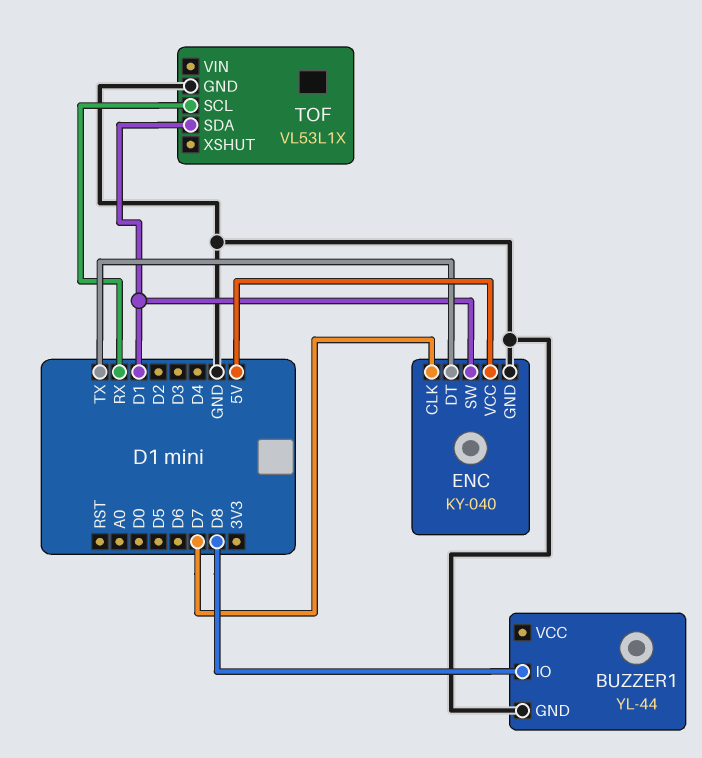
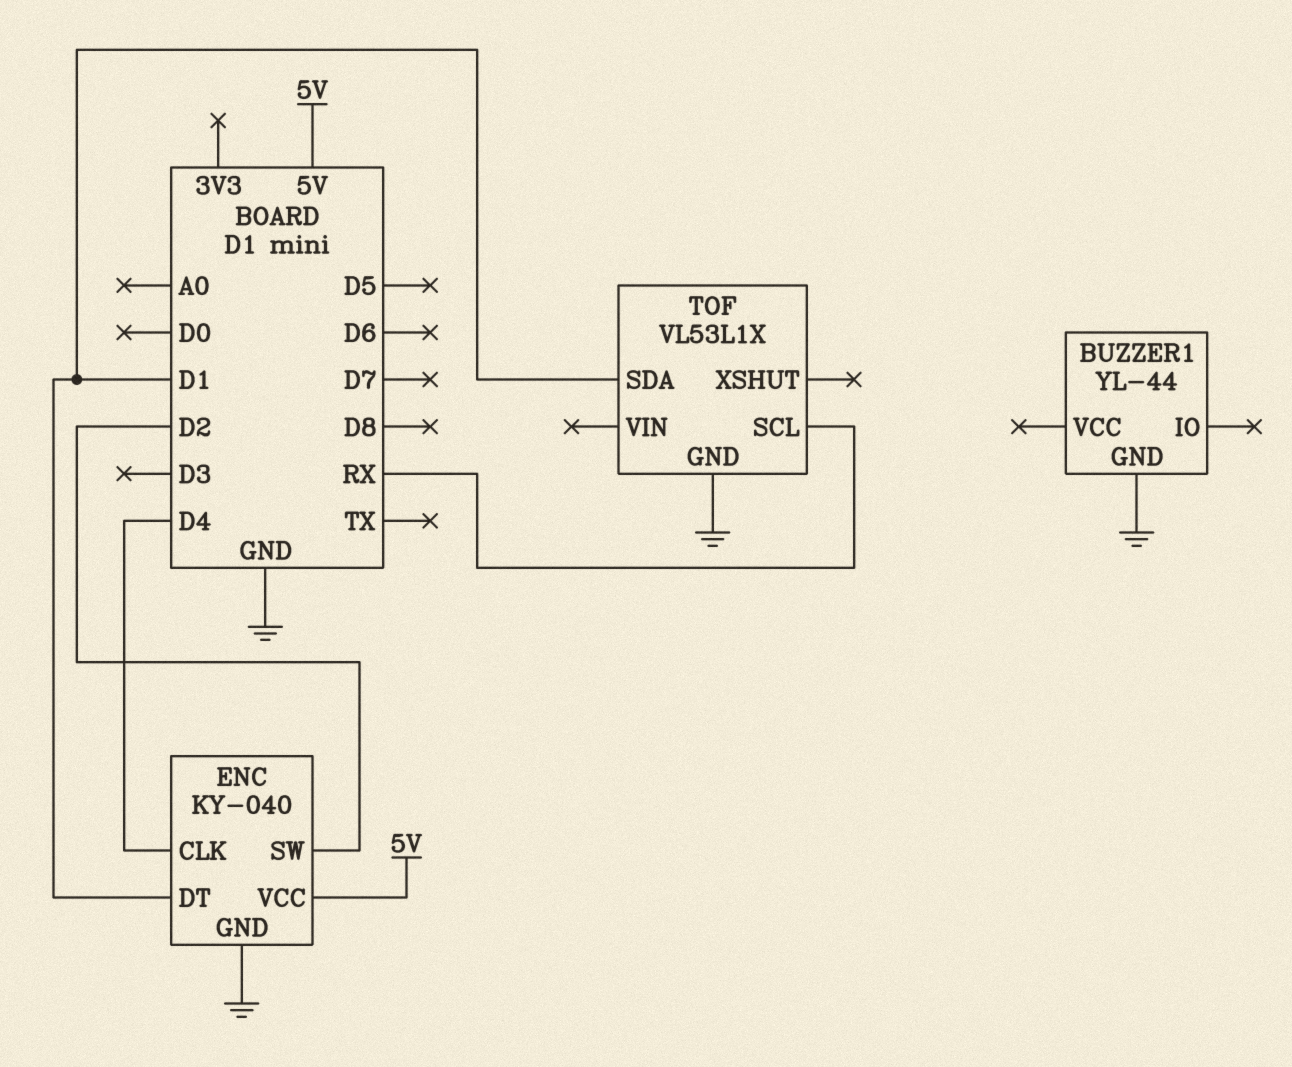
BUZZER1 pin IO: D8 -> none
ENC pin CLK: D7 -> D4
ENC pin DT: TX -> D1
ENC pin SW: D1 -> D2

